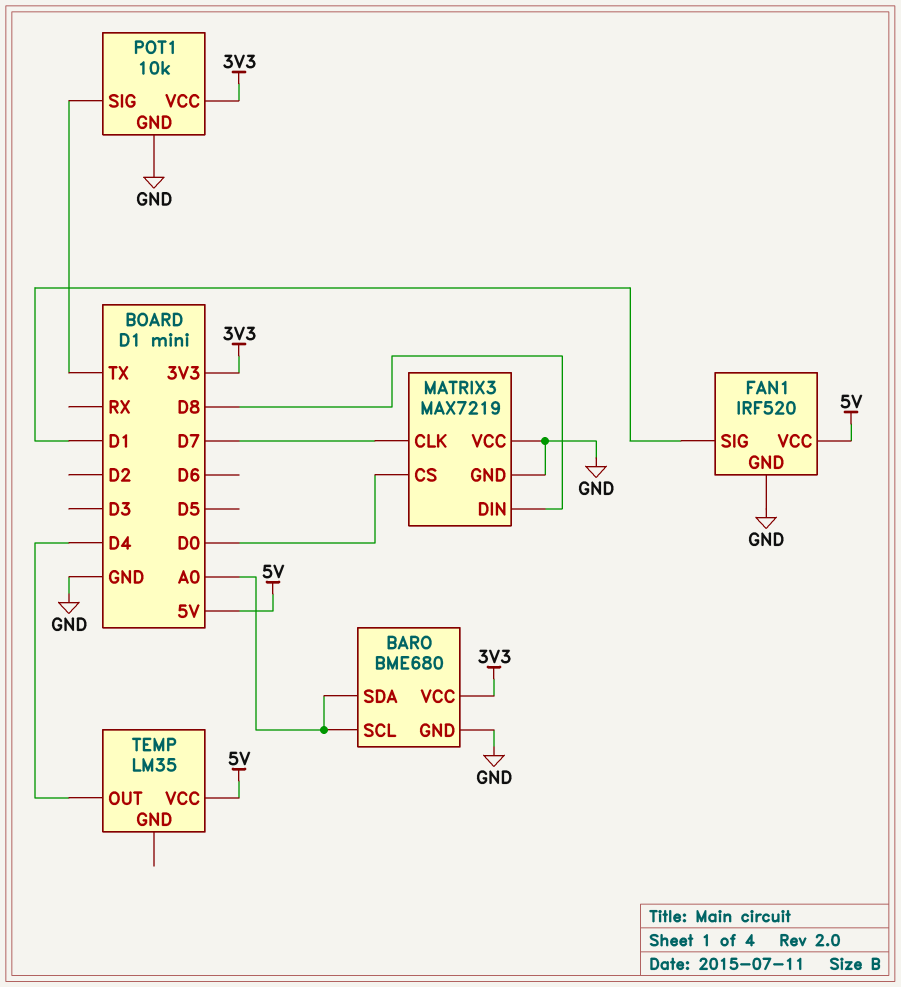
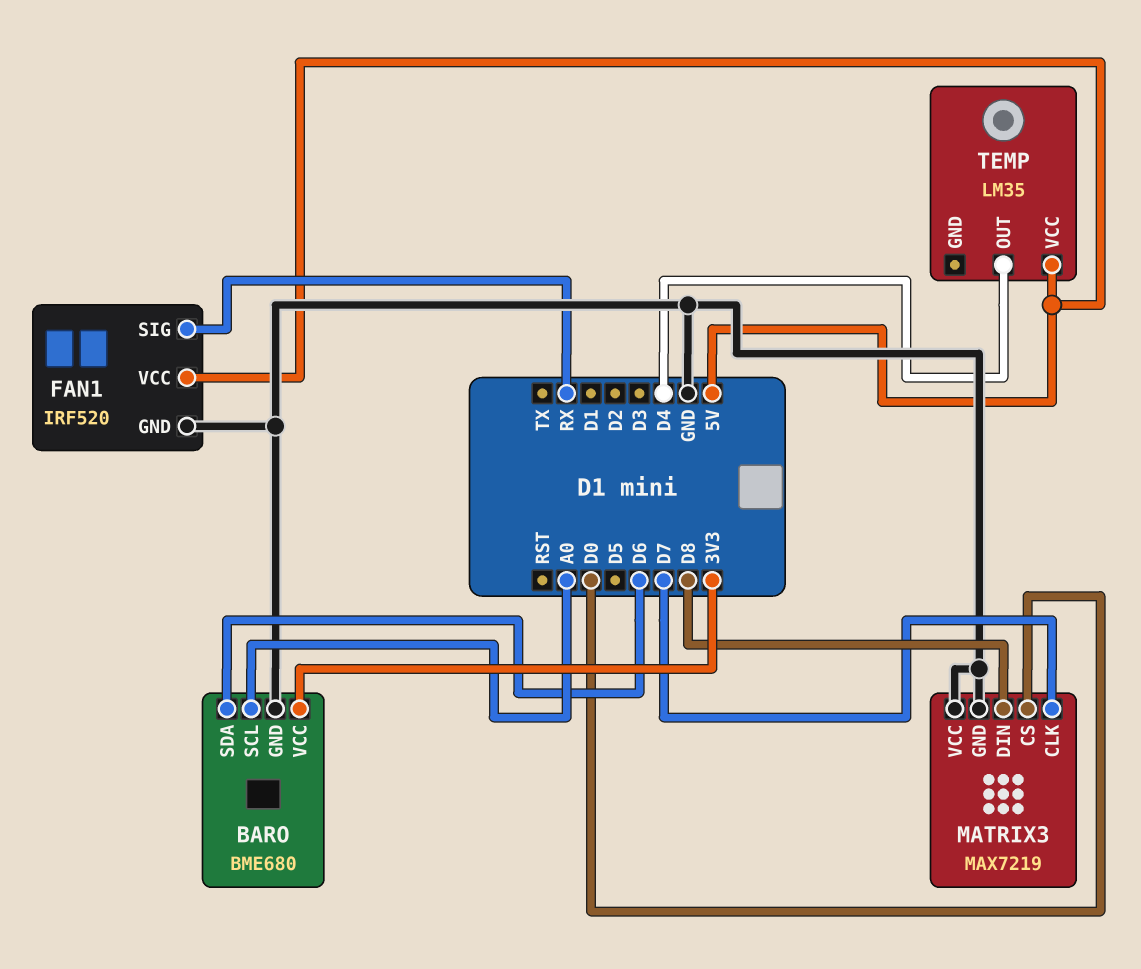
BARO pin SDA: A0 -> D6
FAN1 pin SIG: D1 -> RX
POT1: 10k -> none
POT1 pin GND: GND -> none
POT1 pin SIG: TX -> none
POT1 pin VCC: 3V3 -> none

